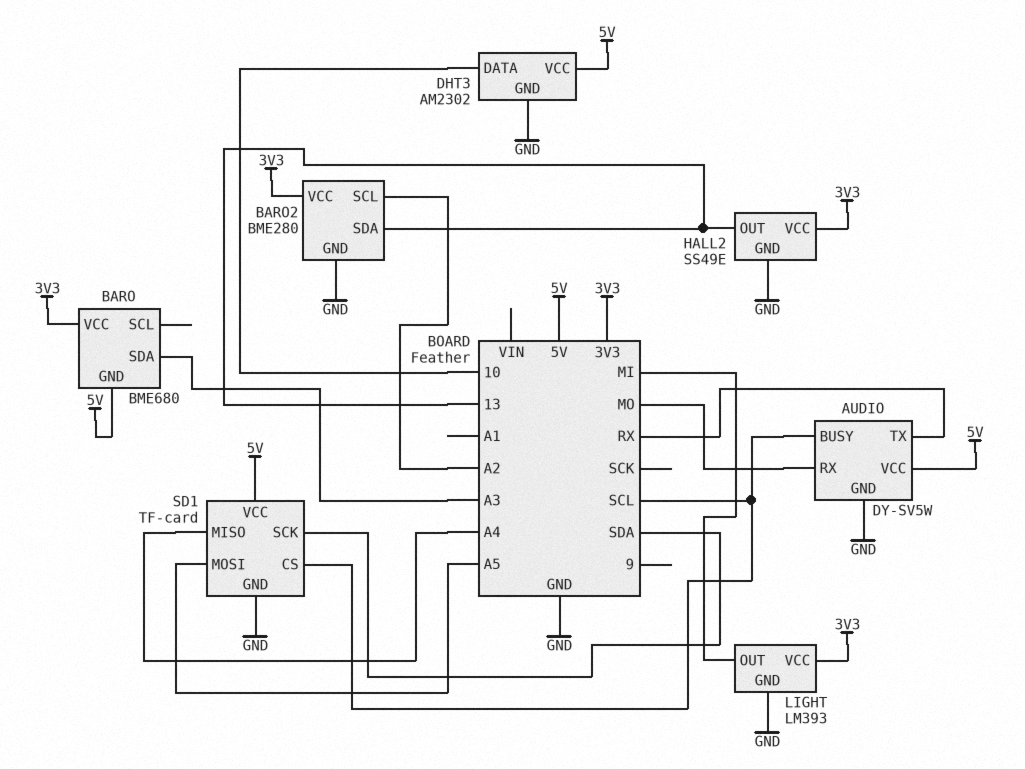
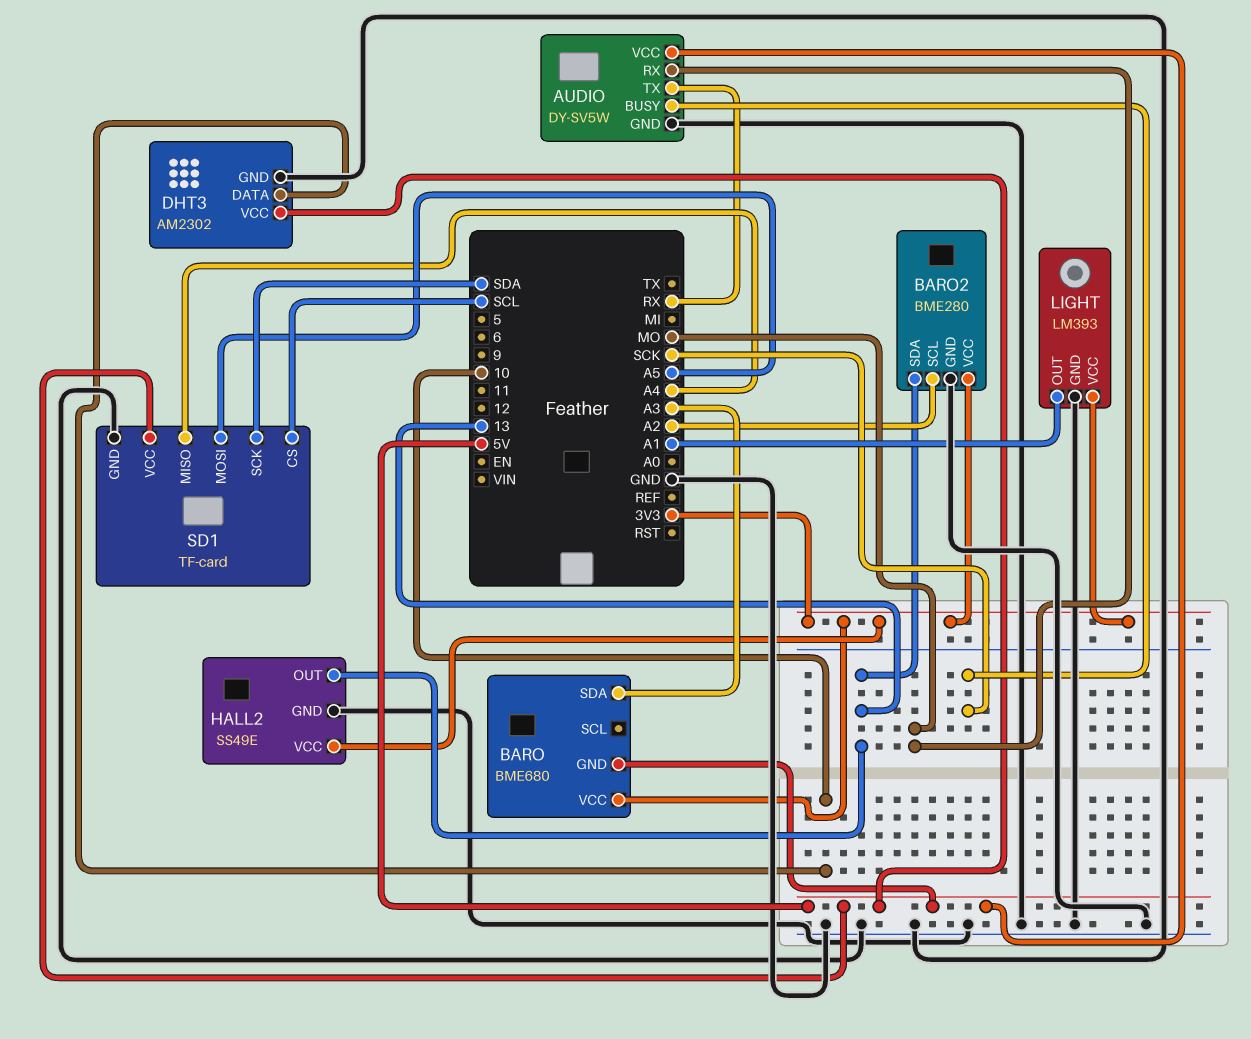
AUDIO pin BUSY: SCL -> SCK
LIGHT pin OUT: MI -> A1

